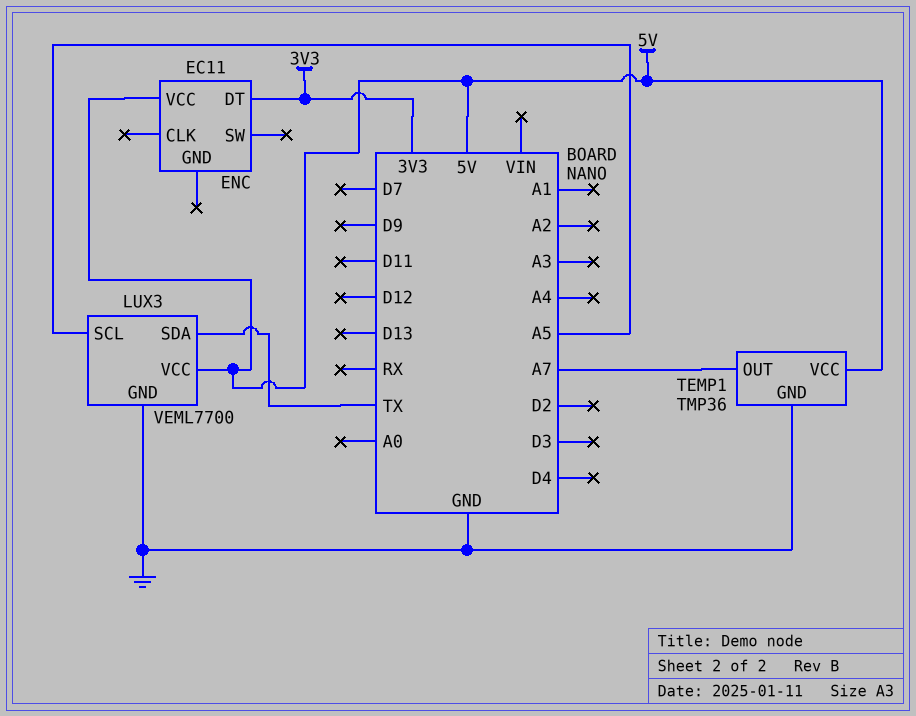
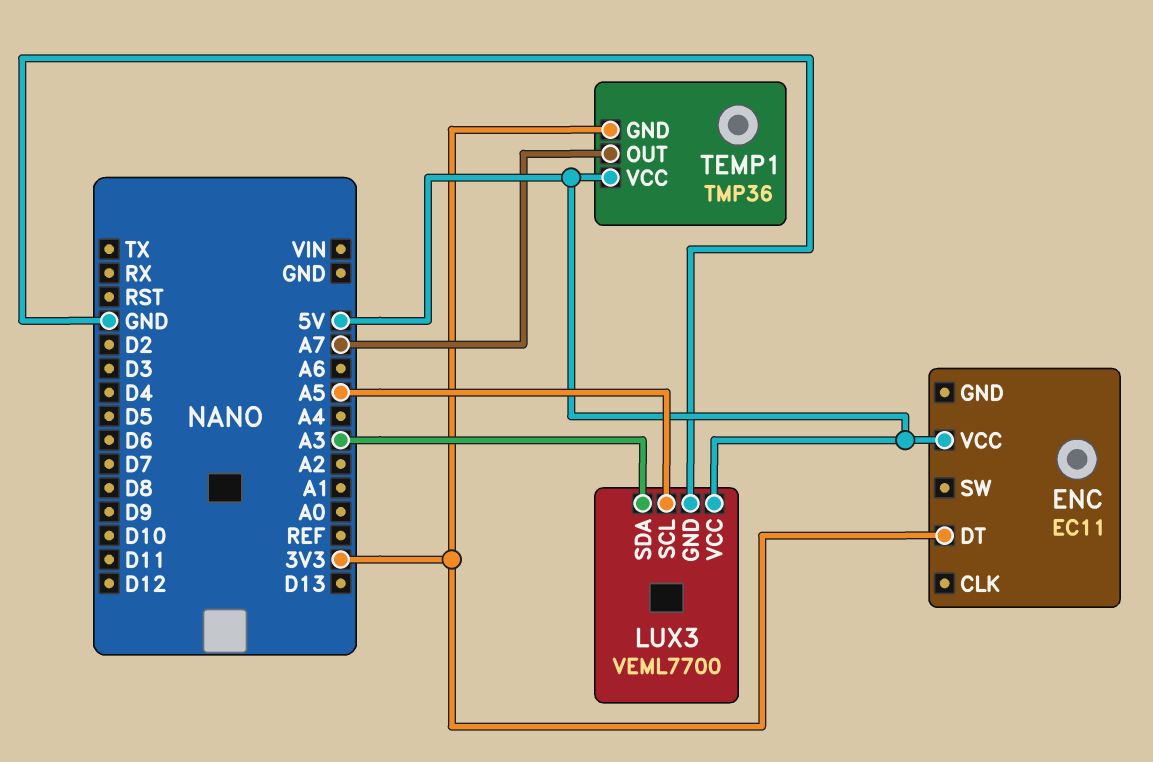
LUX3 pin SDA: TX -> A3
TEMP1 pin GND: GND -> 3V3

